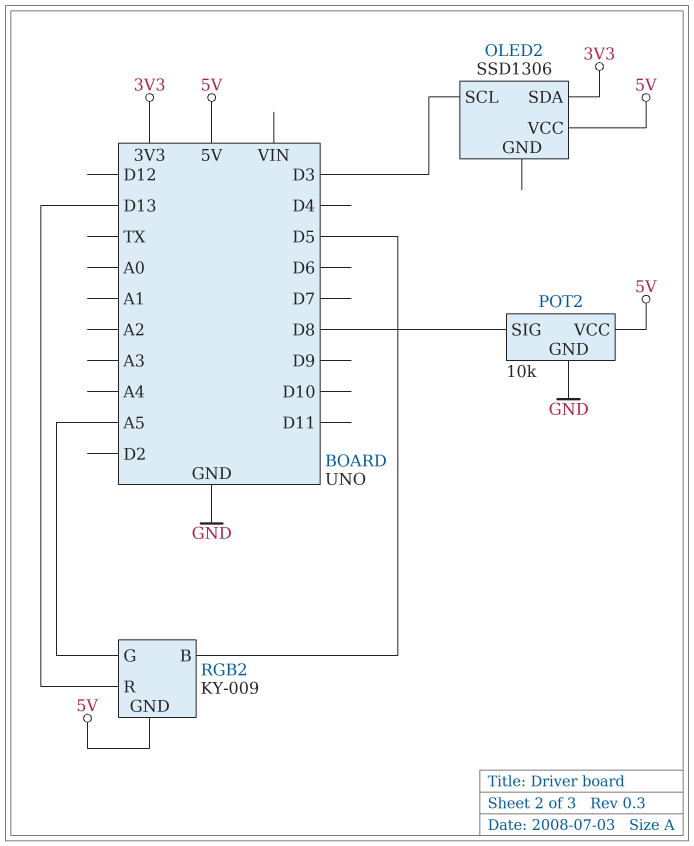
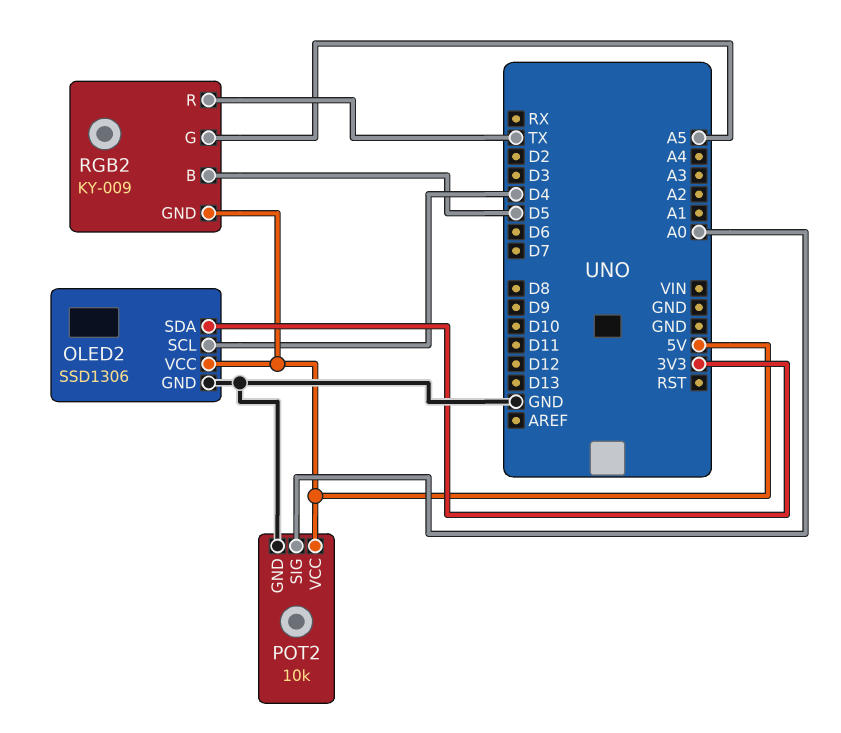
OLED2 pin GND: none -> GND
OLED2 pin SCL: D3 -> D4
POT2 pin SIG: D8 -> A0
RGB2 pin R: D13 -> TX

